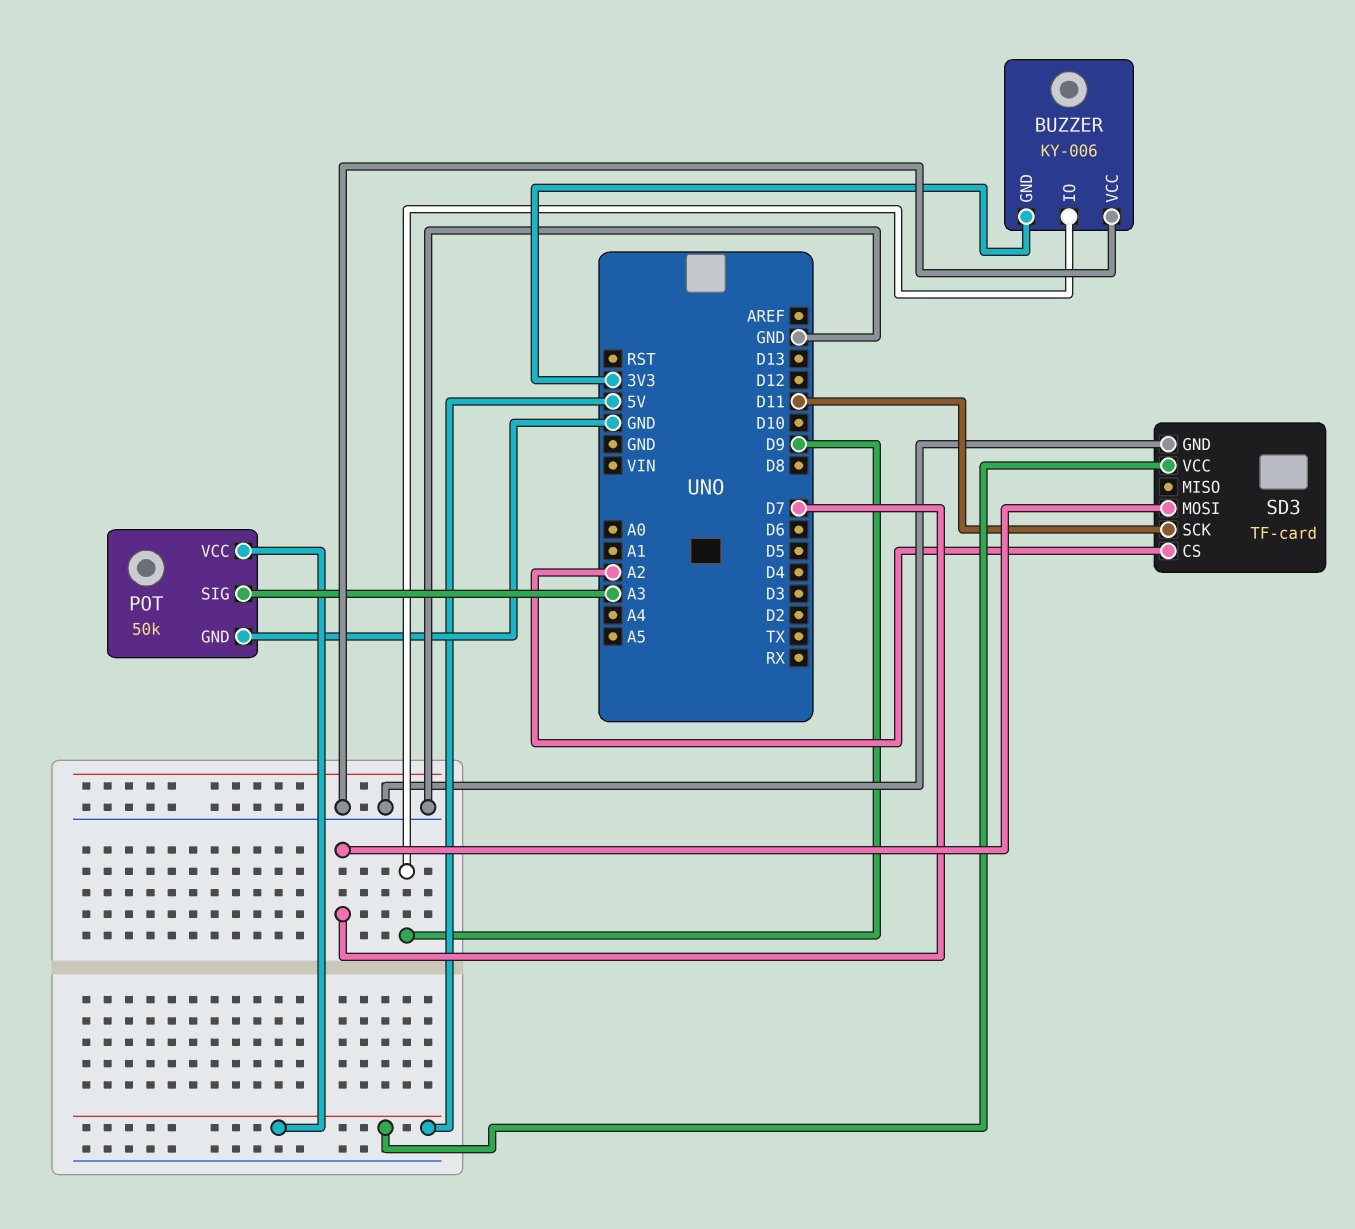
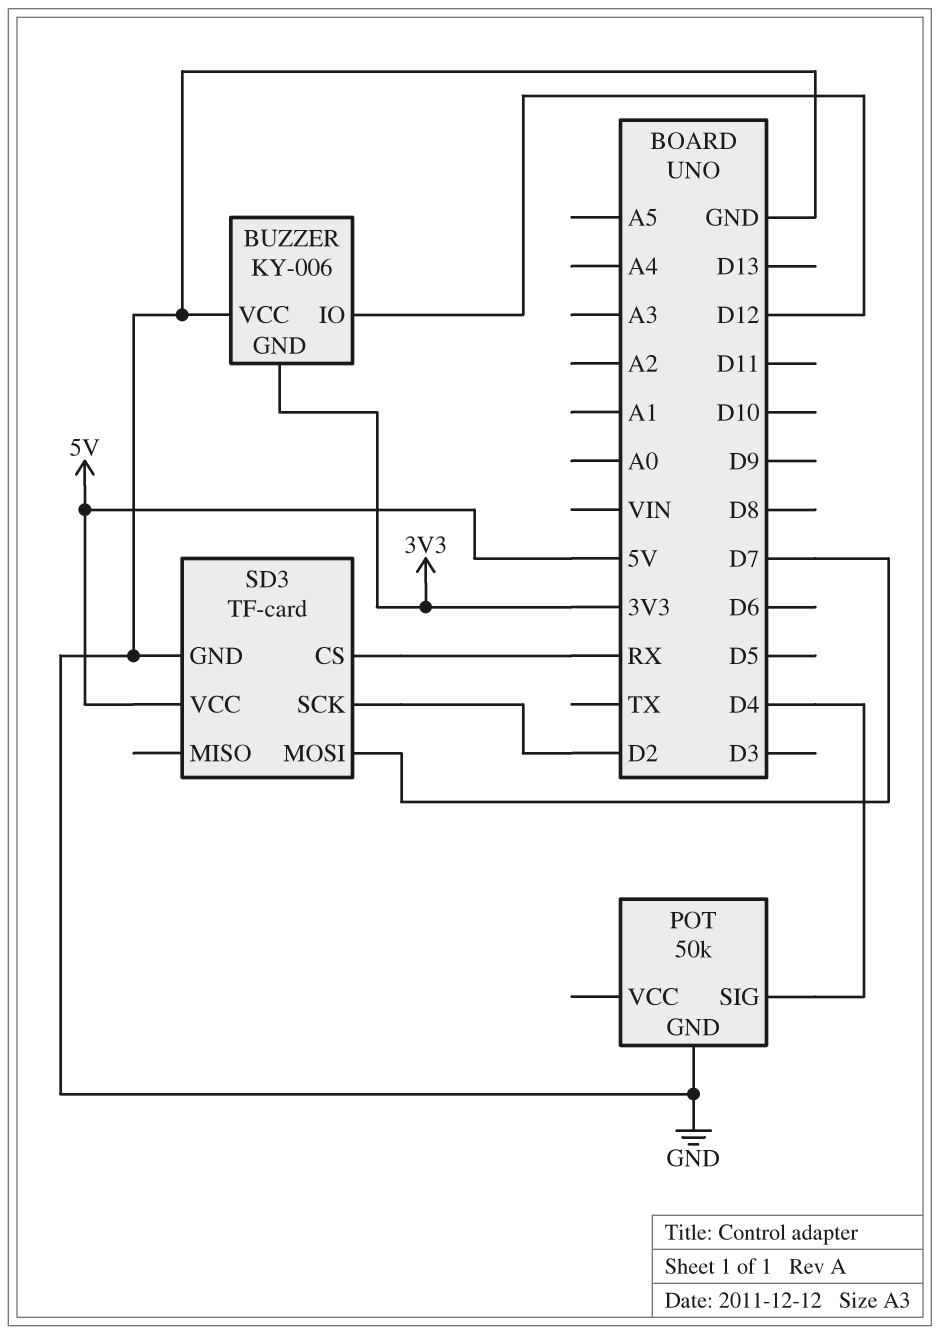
BUZZER pin IO: D9 -> D12
POT pin SIG: A3 -> D4
POT pin VCC: 5V -> none
SD3 pin CS: A2 -> RX
SD3 pin SCK: D11 -> D2

